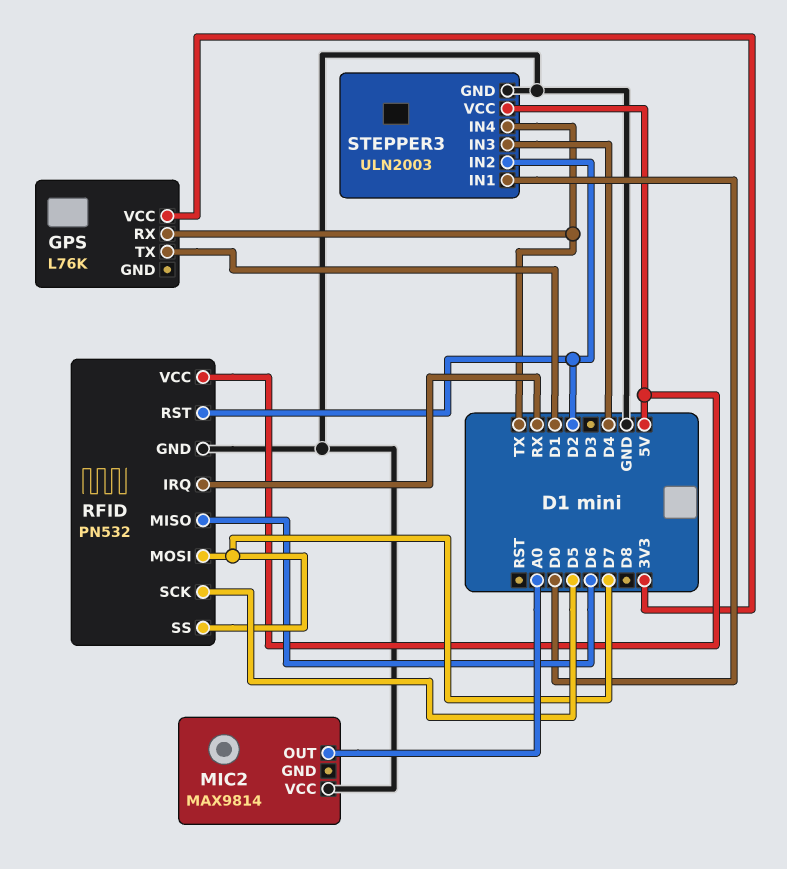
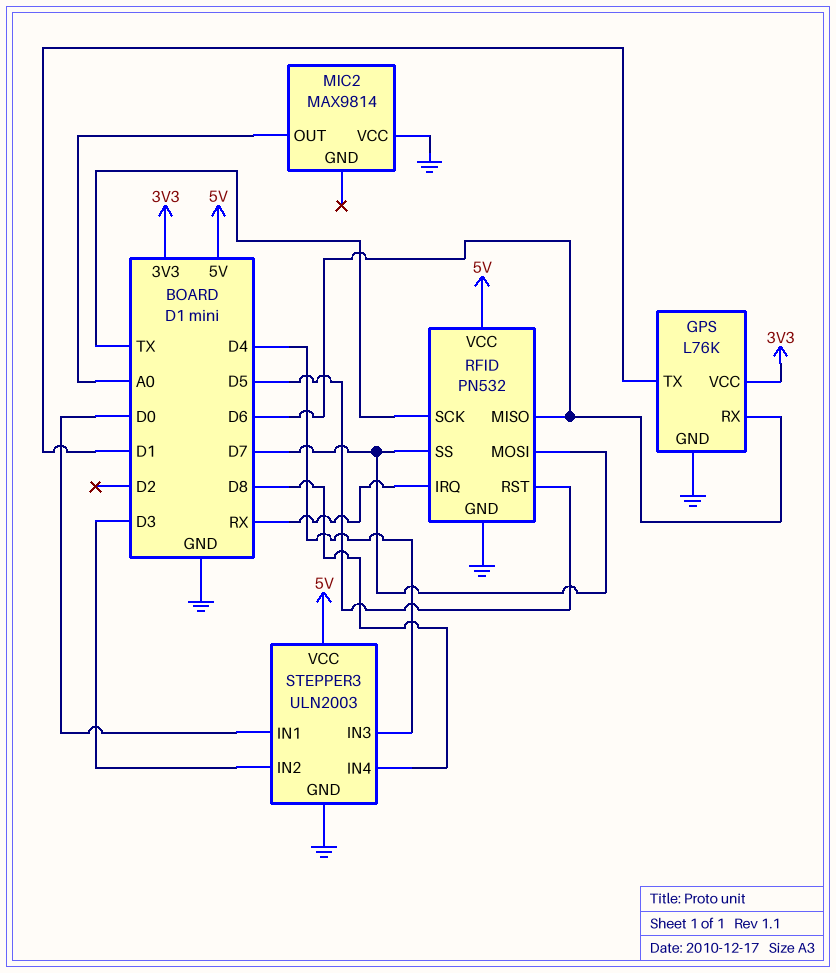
GPS pin GND: none -> GND
GPS pin RX: TX -> D6
RFID pin RST: D2 -> D5
RFID pin SCK: D5 -> TX
STEPPER3 pin IN2: D2 -> D3
STEPPER3 pin IN4: TX -> D8

